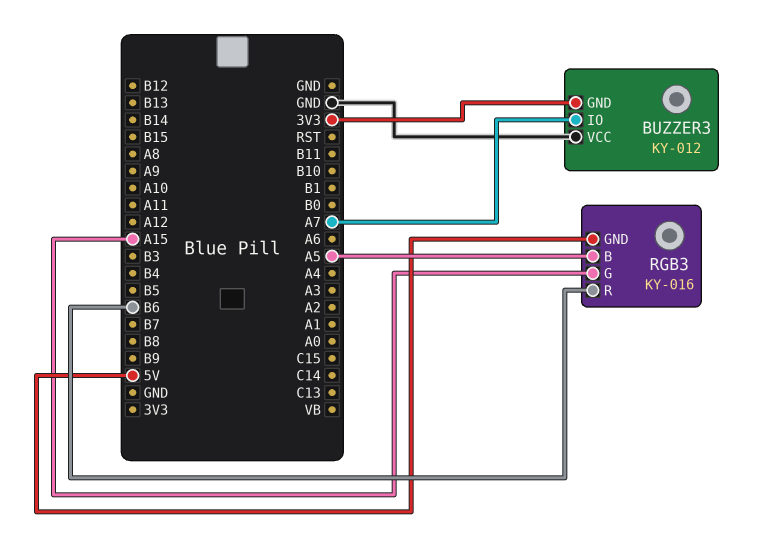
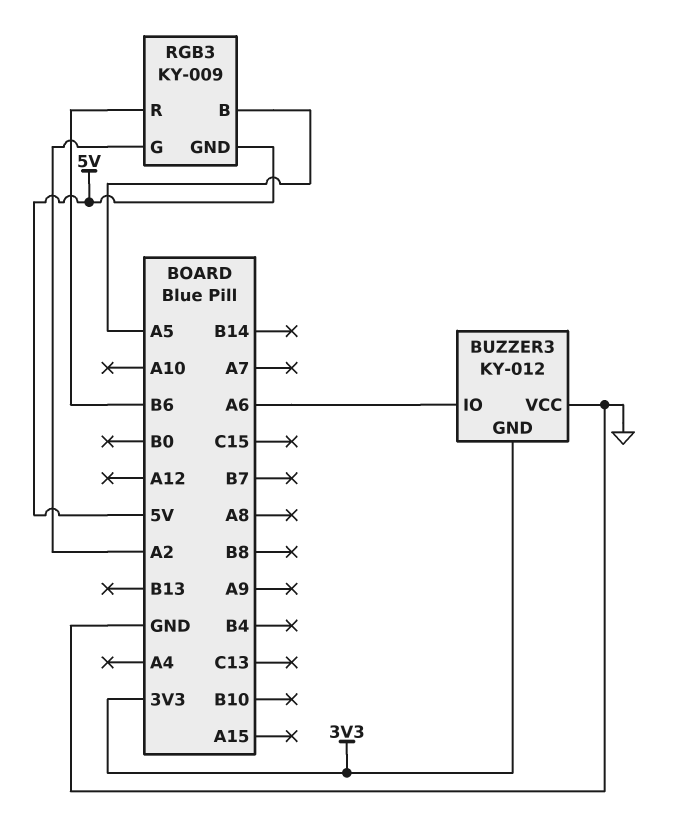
BUZZER3 pin IO: A7 -> A6
RGB3: KY-016 -> KY-009
RGB3 pin G: A15 -> A2

